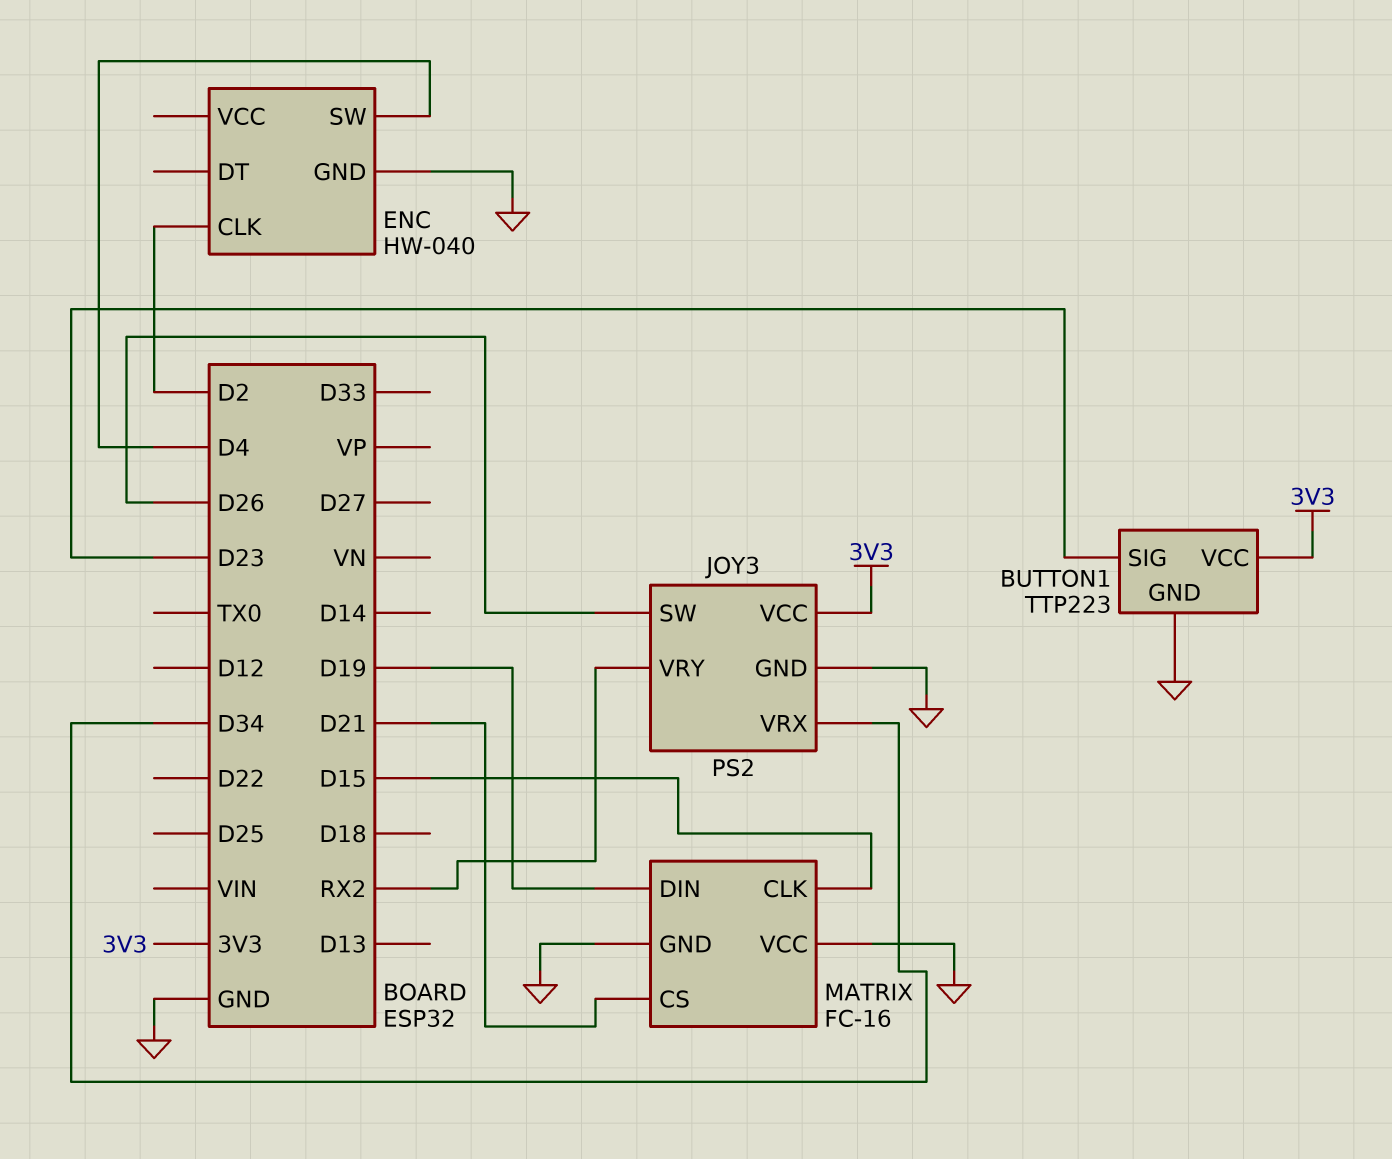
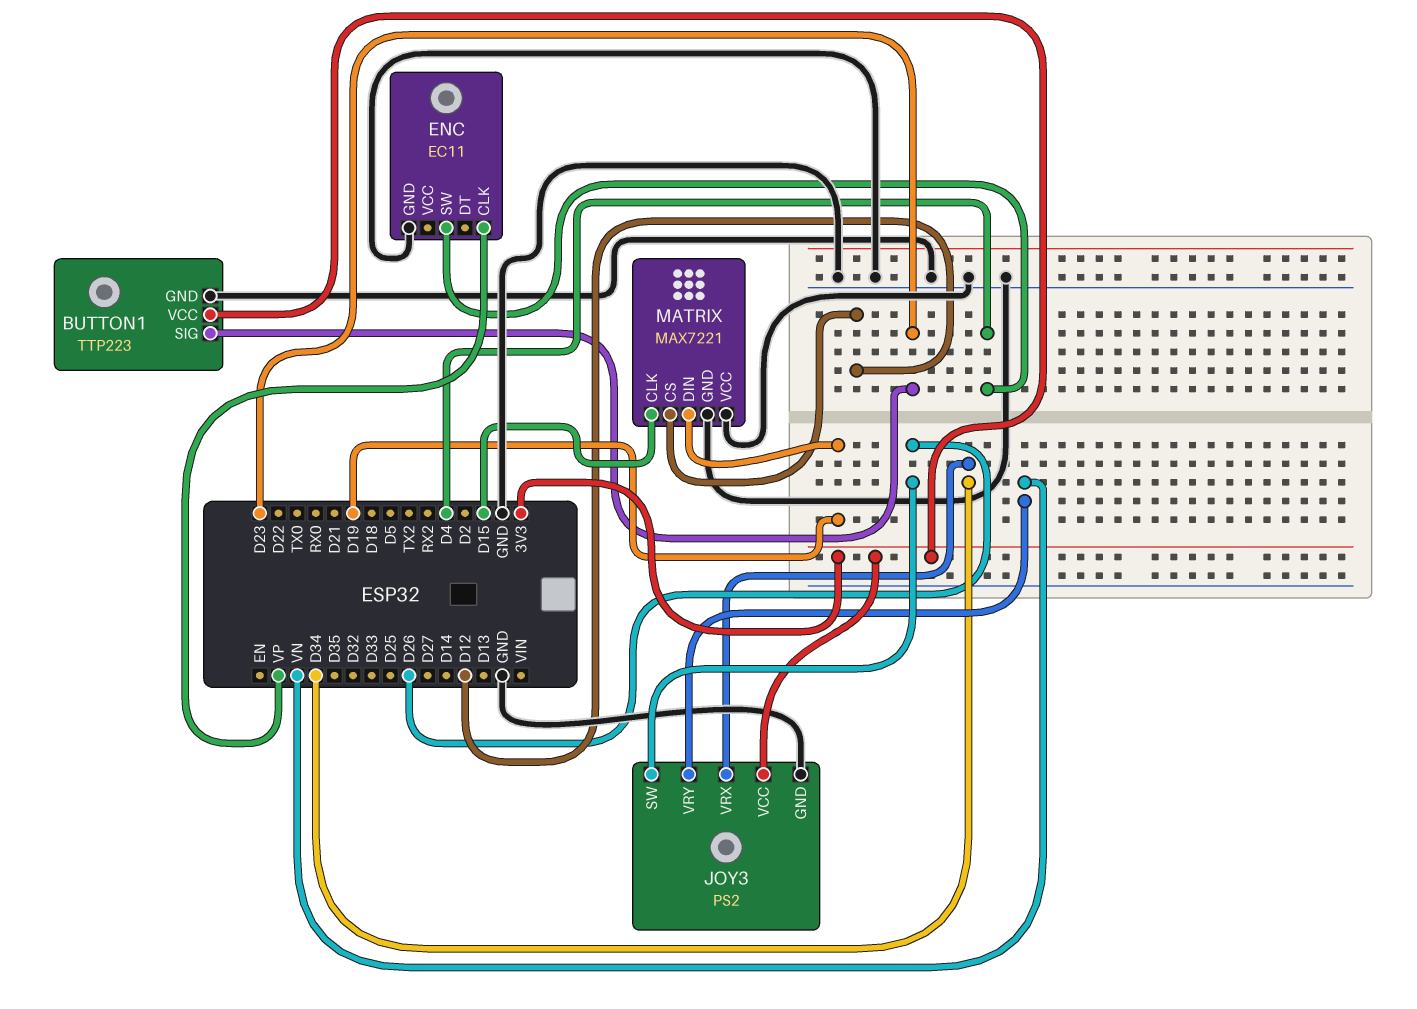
ENC: HW-040 -> EC11
ENC pin CLK: D2 -> VP
JOY3 pin VRY: RX2 -> VN
MATRIX: FC-16 -> MAX7221
MATRIX pin CS: D21 -> D12

